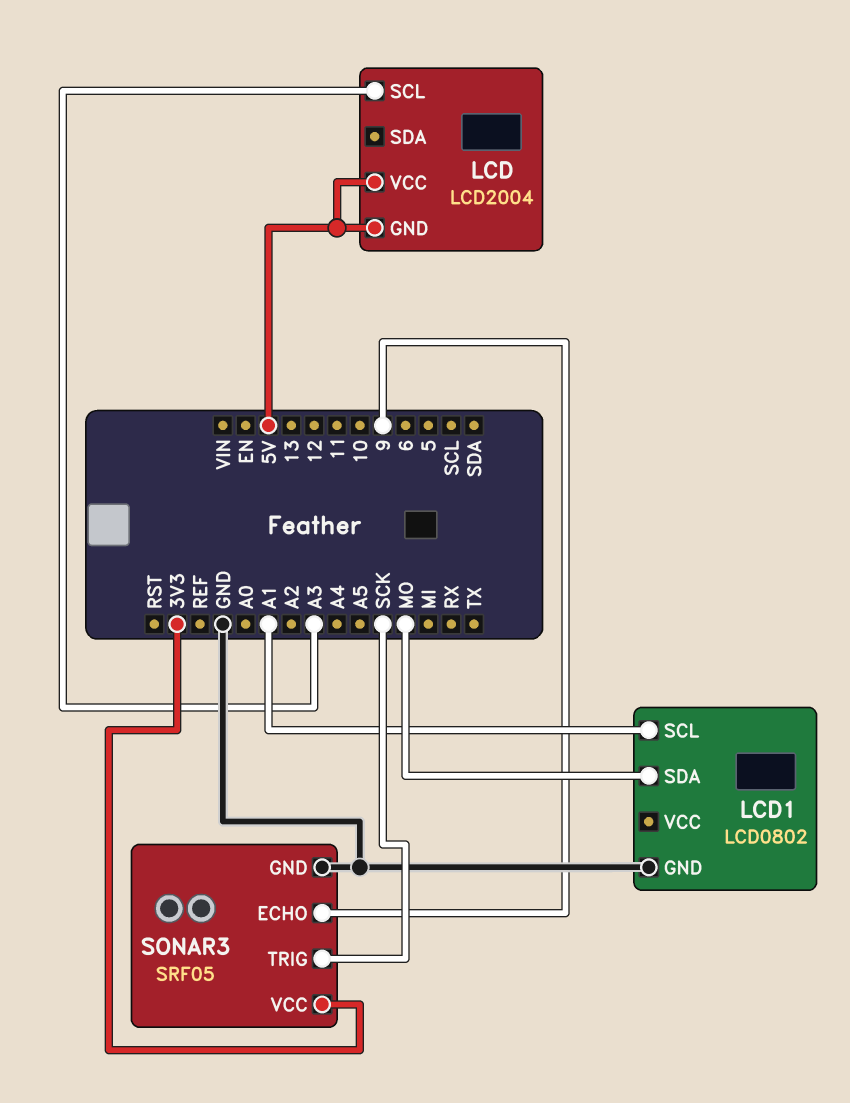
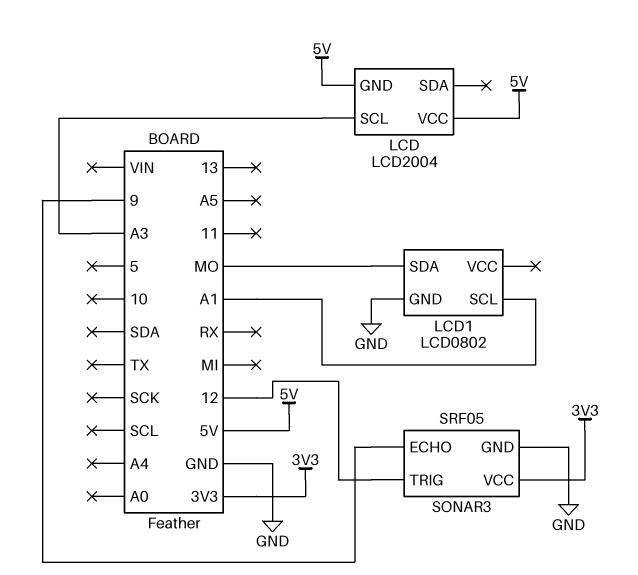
SONAR3 pin TRIG: SCK -> 12

